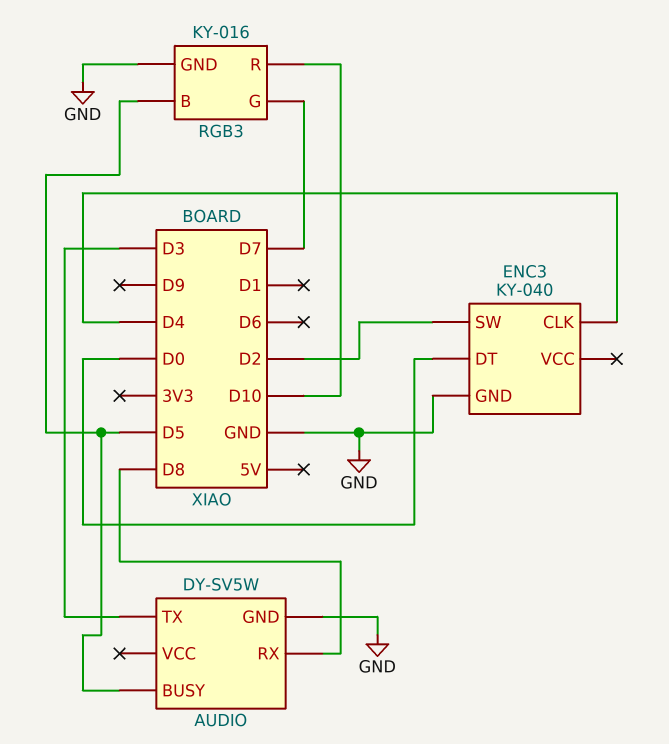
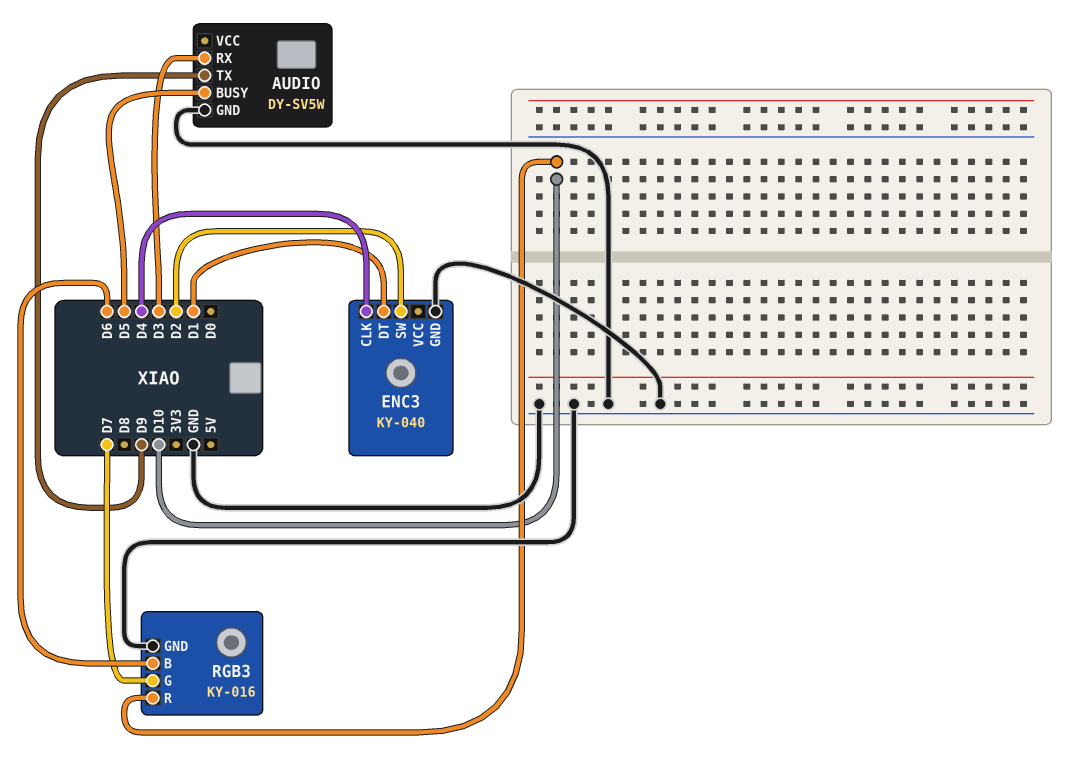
AUDIO pin RX: D8 -> D3
AUDIO pin TX: D3 -> D9
ENC3 pin DT: D0 -> D1
RGB3 pin B: D5 -> D6

